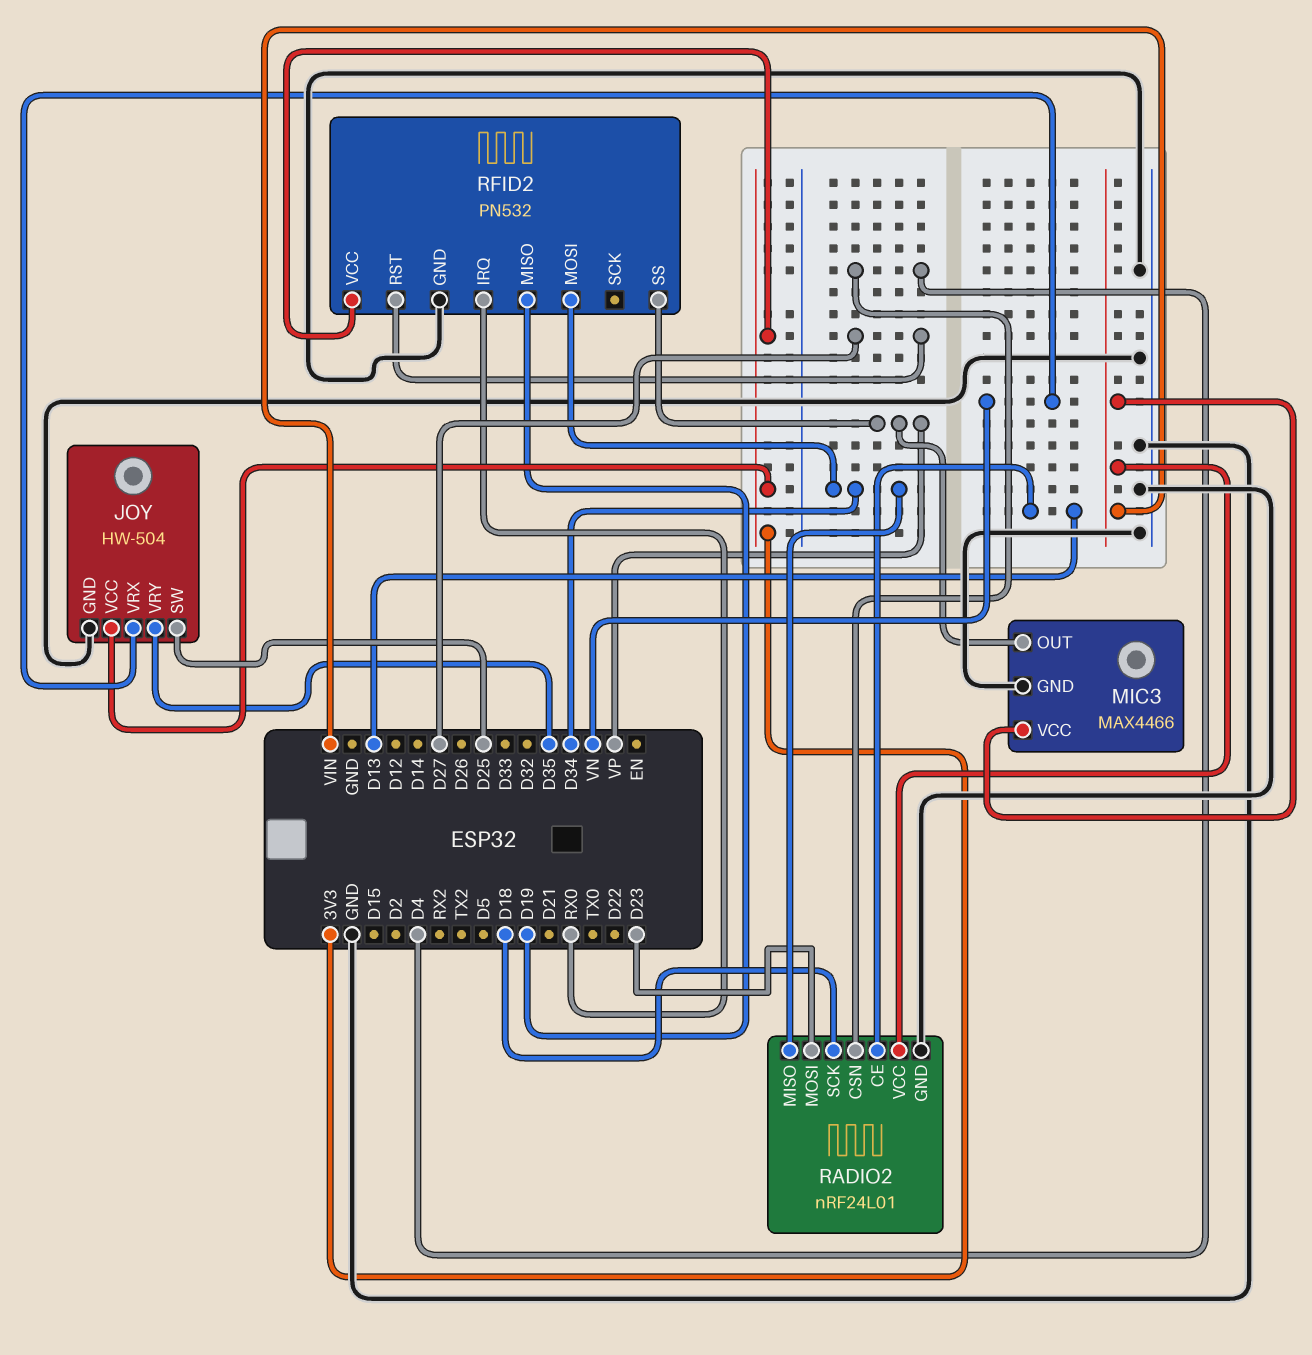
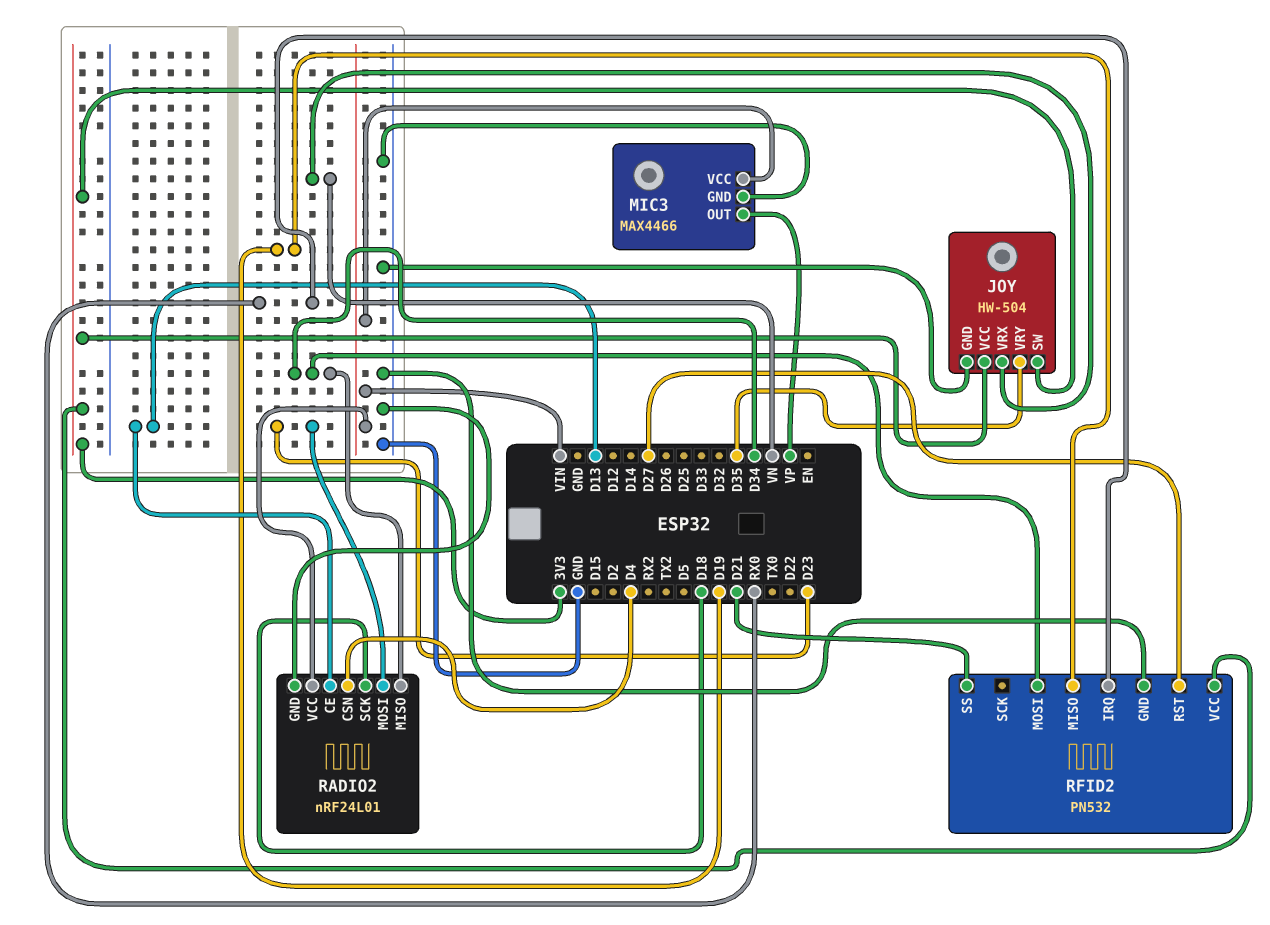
JOY pin SW: D25 -> 3V3
RFID2 pin SS: VP -> D21

